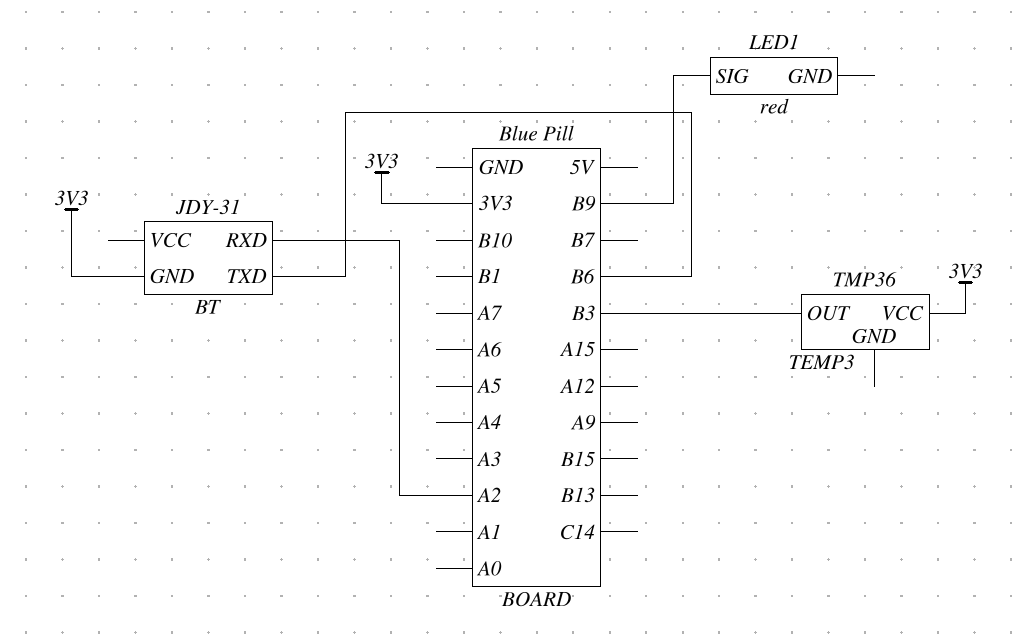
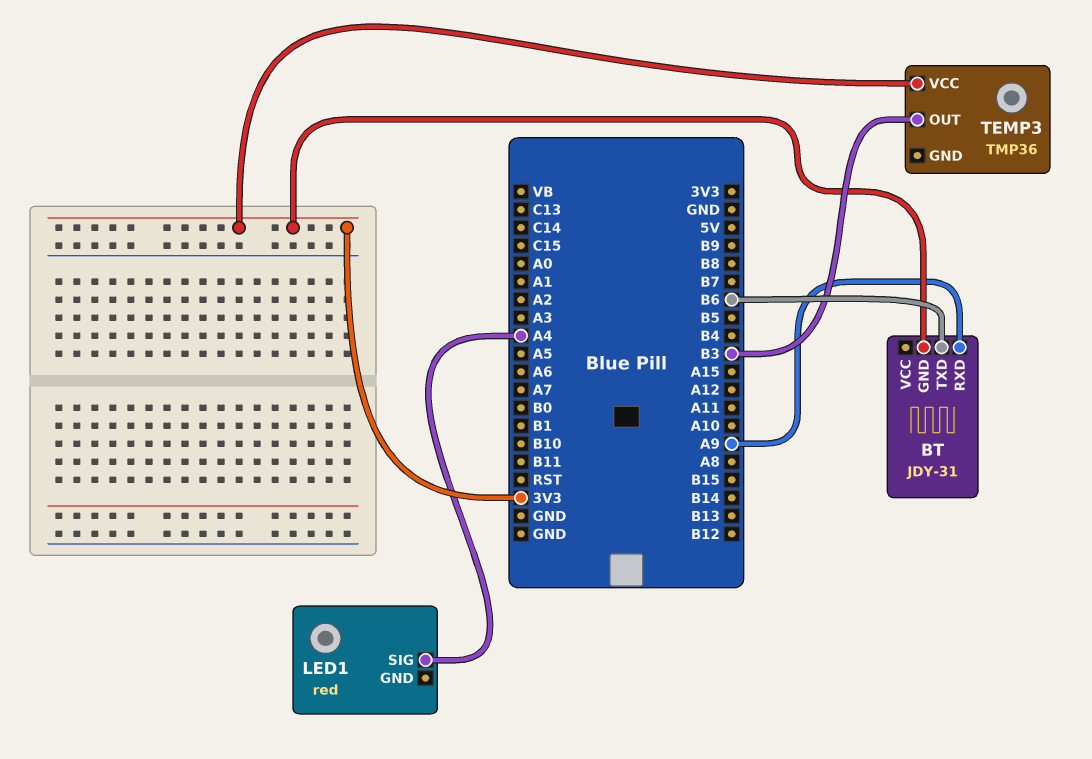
BT pin RXD: A2 -> A9
LED1 pin SIG: B9 -> A4

